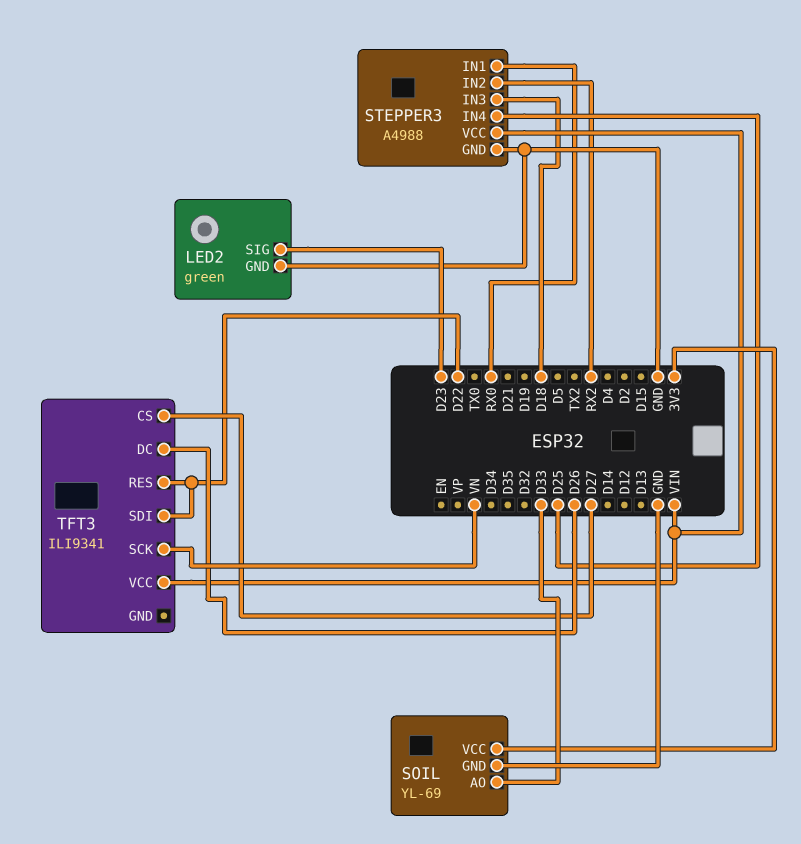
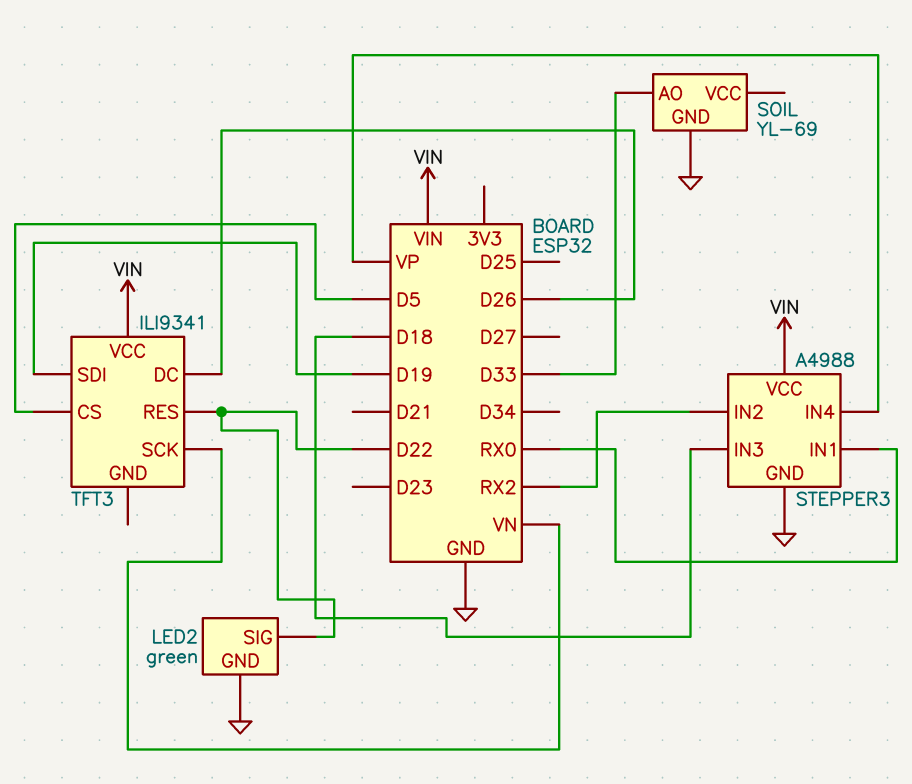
LED2 pin SIG: D23 -> D22
SOIL pin VCC: 3V3 -> none
STEPPER3 pin IN4: D25 -> VP
TFT3 pin CS: D27 -> D5
TFT3 pin SDI: D22 -> D19

